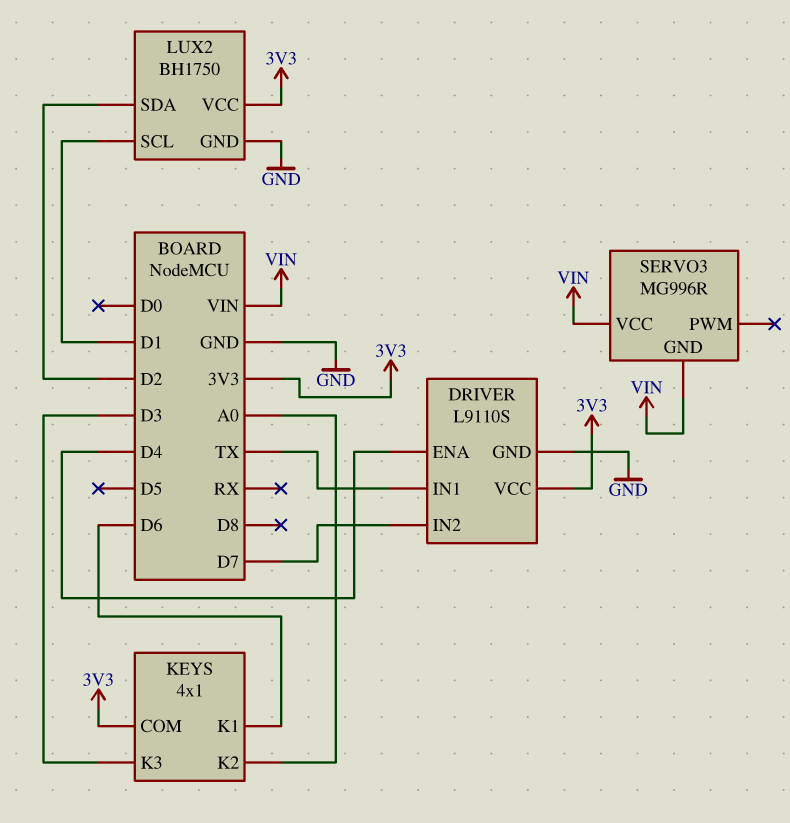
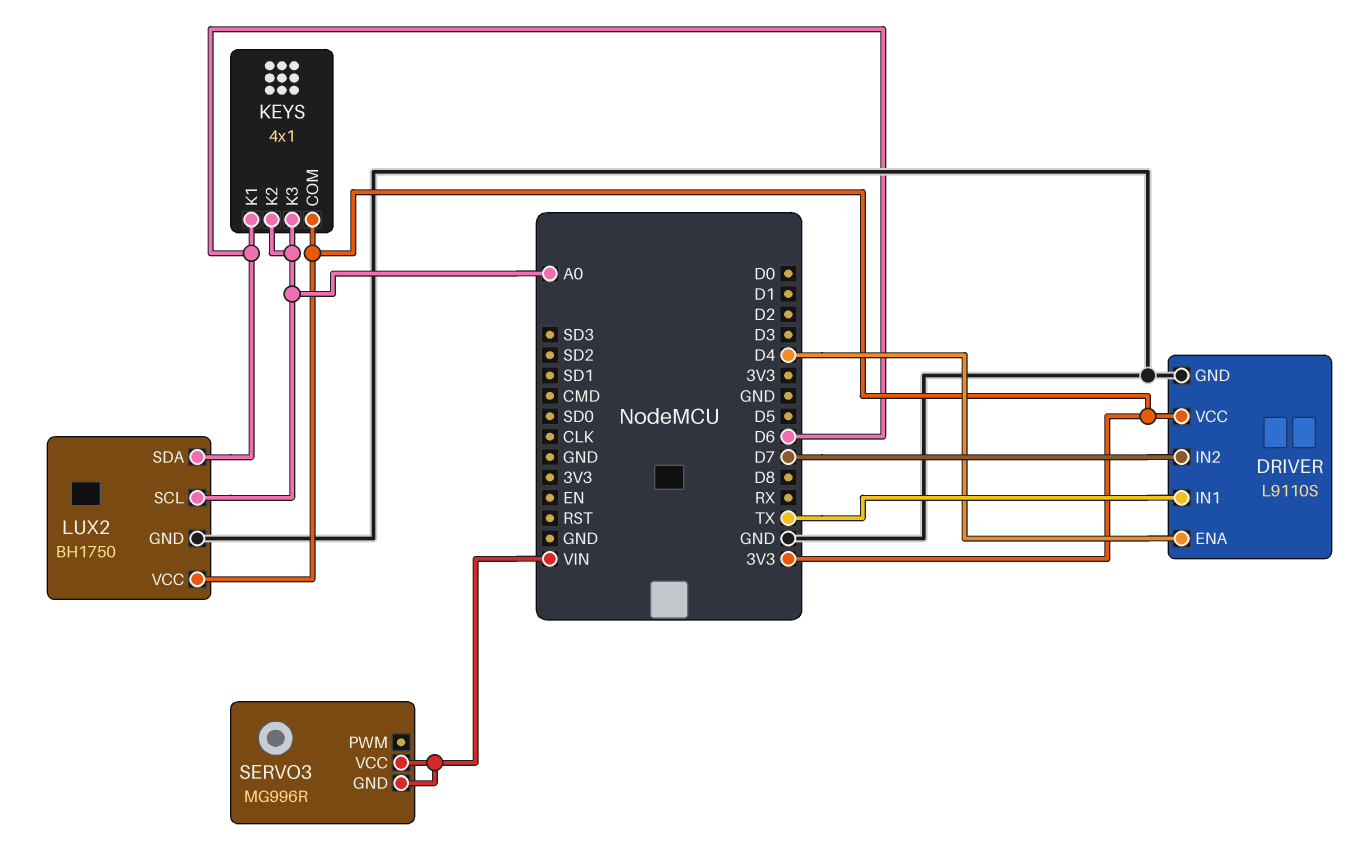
KEYS pin K3: D3 -> A0
LUX2 pin SCL: D1 -> A0
LUX2 pin SDA: D2 -> D6

